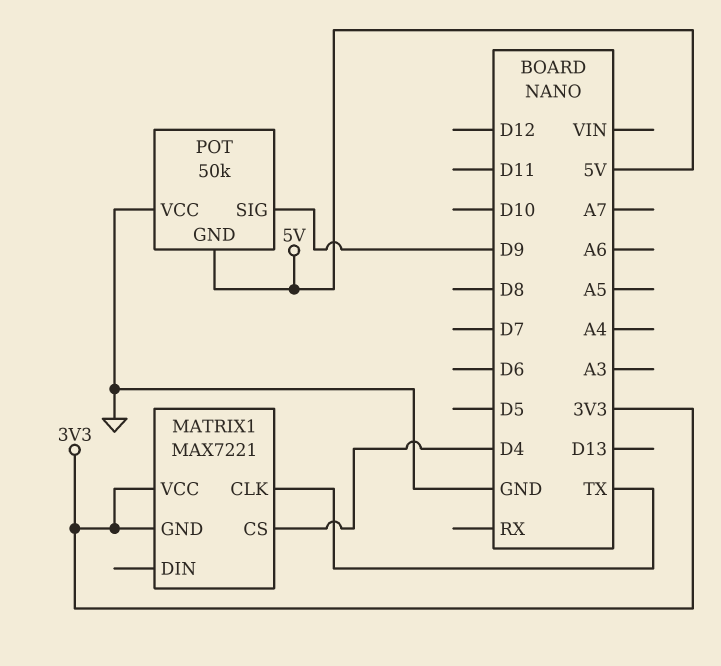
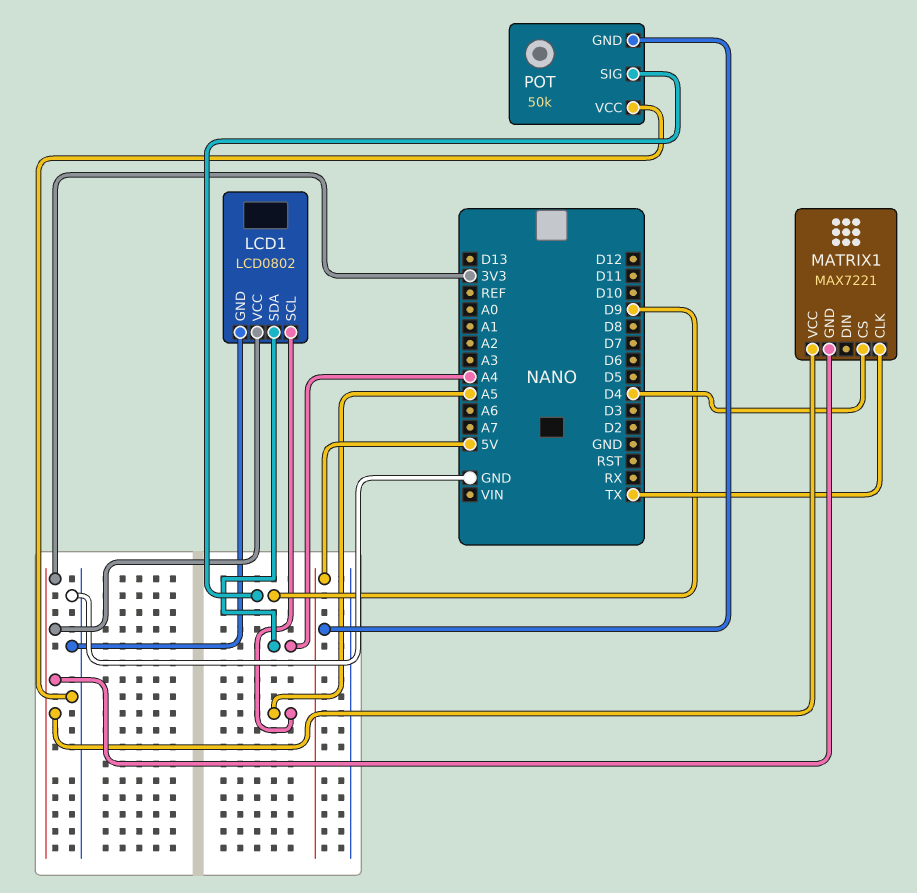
LCD1: none -> LCD0802
LCD1 pin GND: none -> GND
LCD1 pin SCL: none -> A5
LCD1 pin SDA: none -> A4
LCD1 pin VCC: none -> 3V3

